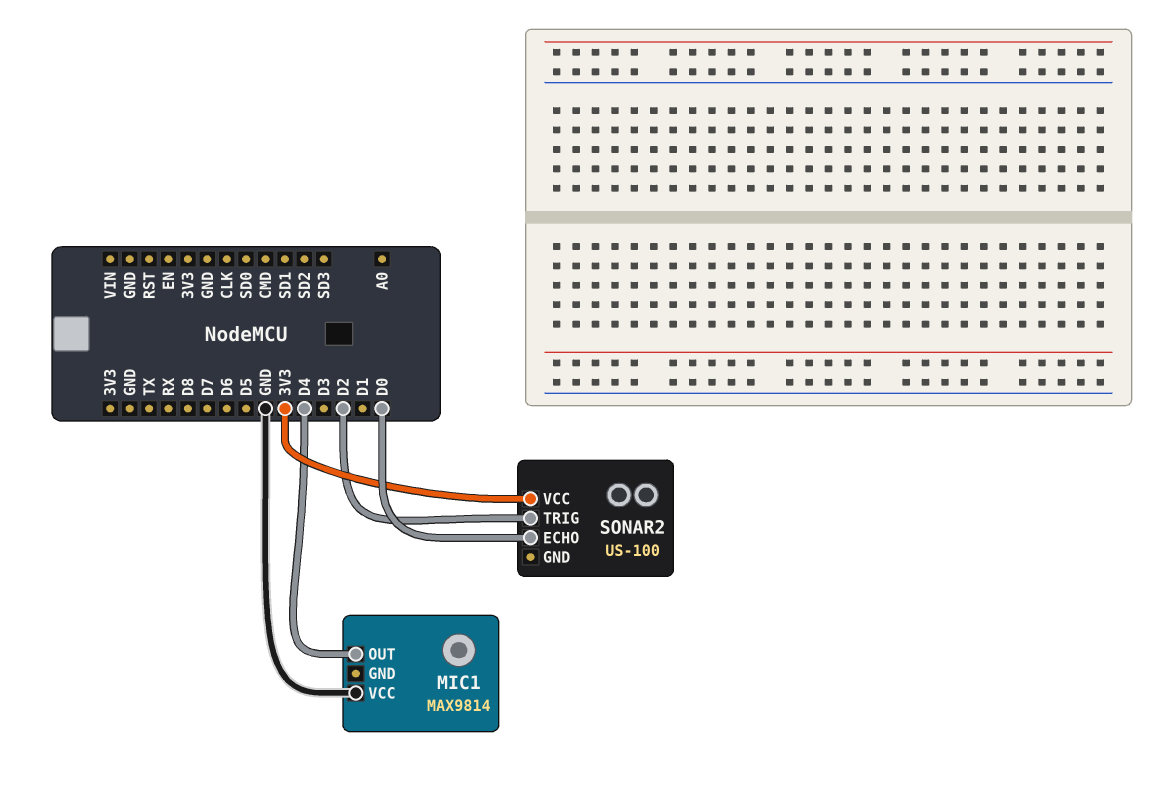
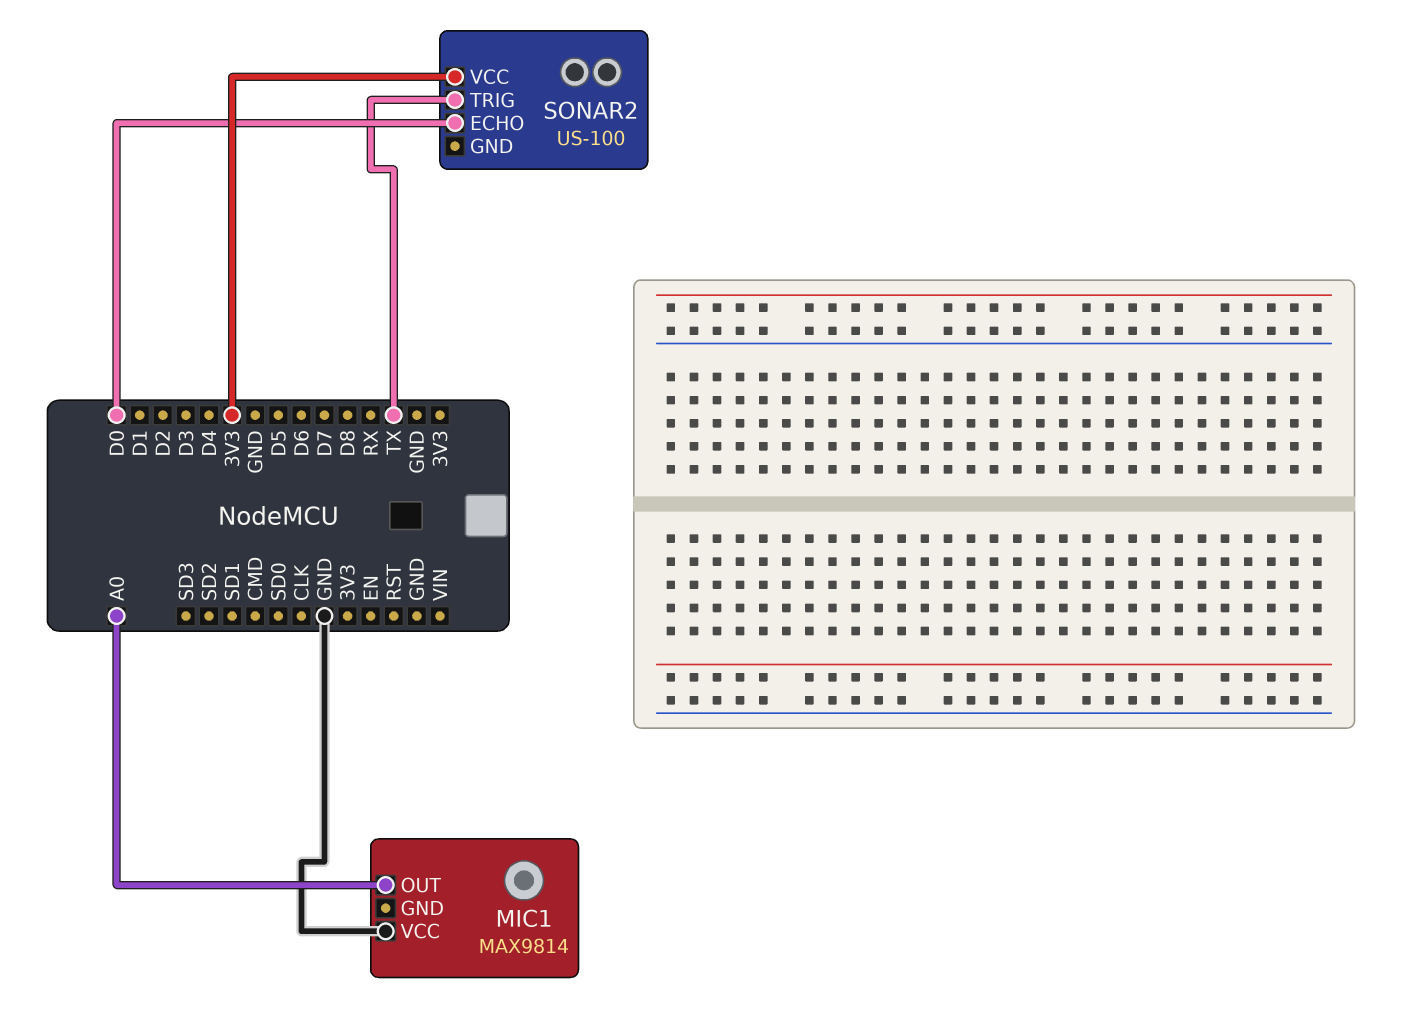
MIC1 pin OUT: D4 -> A0
SONAR2 pin TRIG: D2 -> TX

